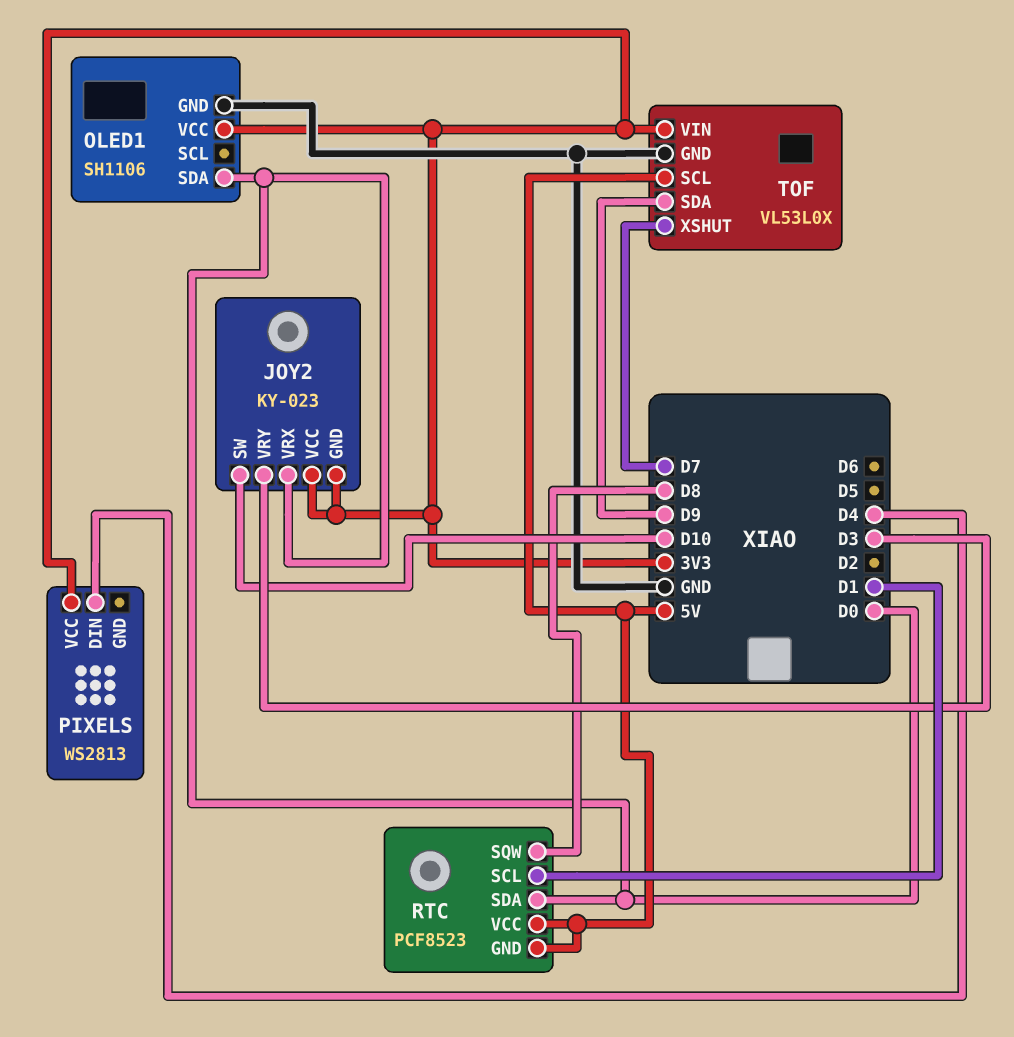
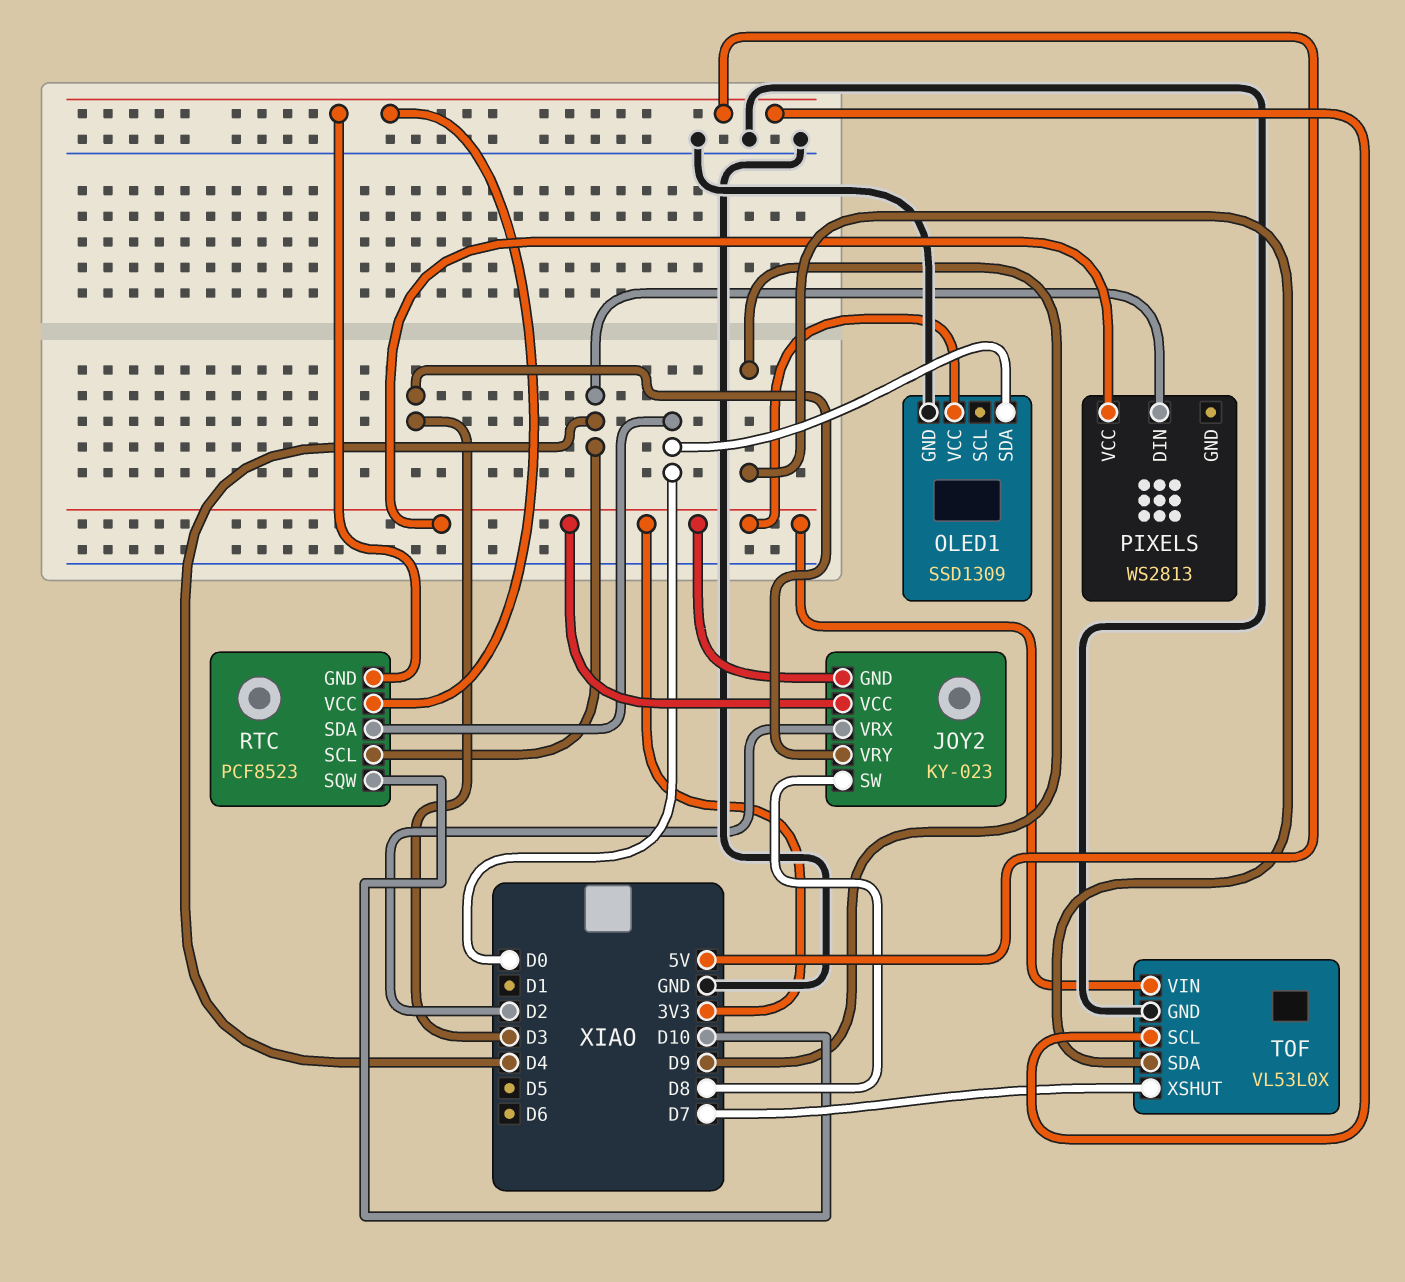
JOY2 pin SW: D10 -> D8
JOY2 pin VRX: D0 -> D2
OLED1: SH1106 -> SSD1309
RTC pin SCL: D1 -> D4
RTC pin SQW: D8 -> D10

